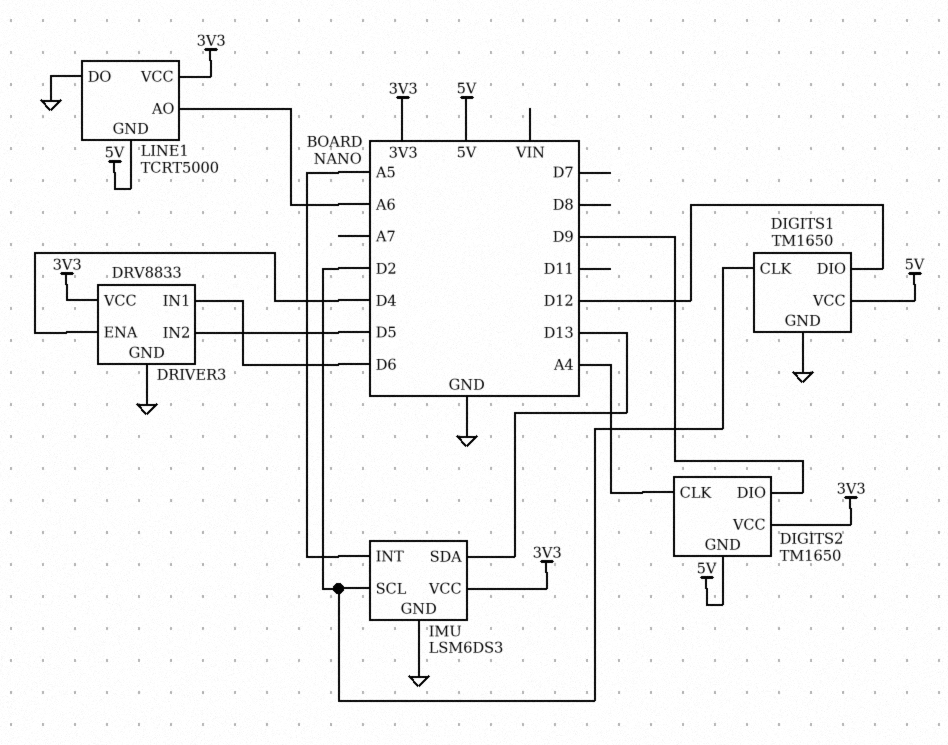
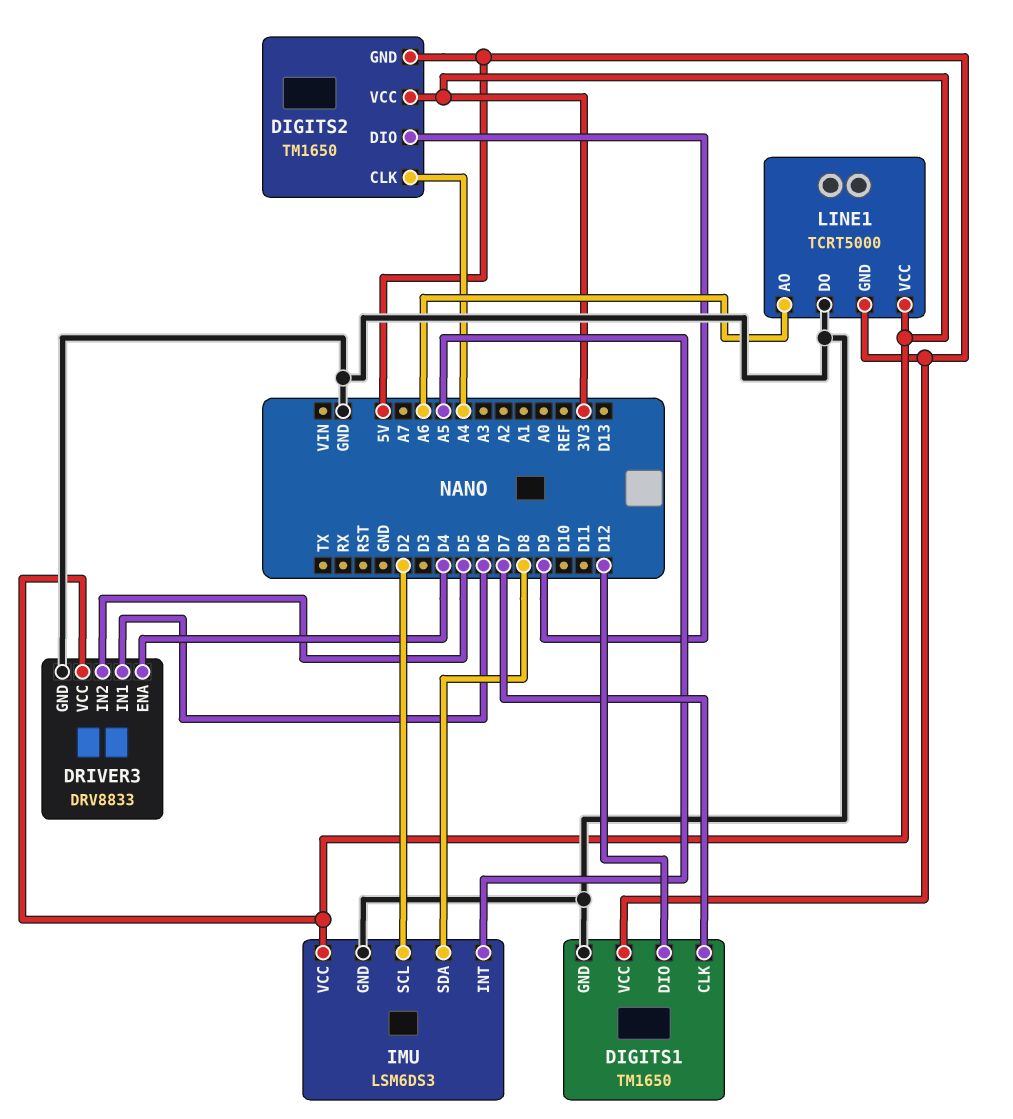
DIGITS1 pin CLK: D2 -> D7
IMU pin SDA: D13 -> D8

